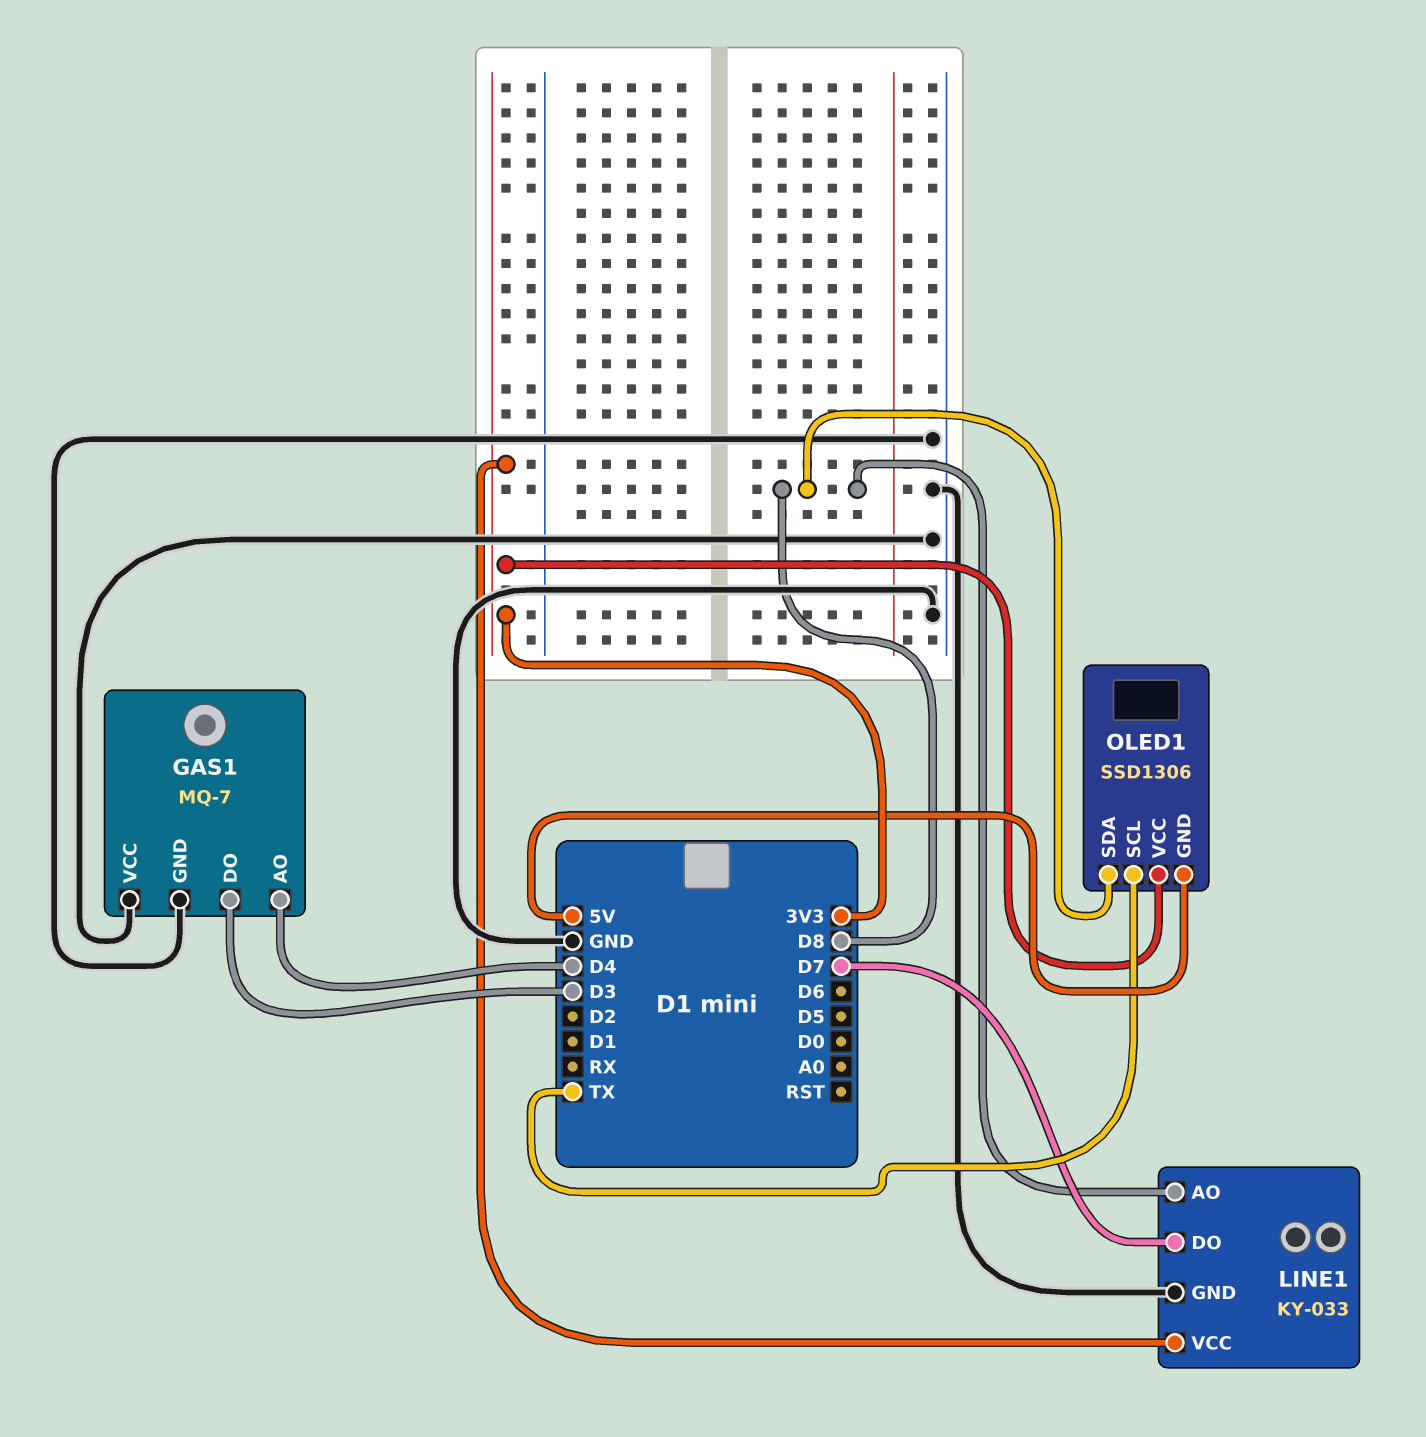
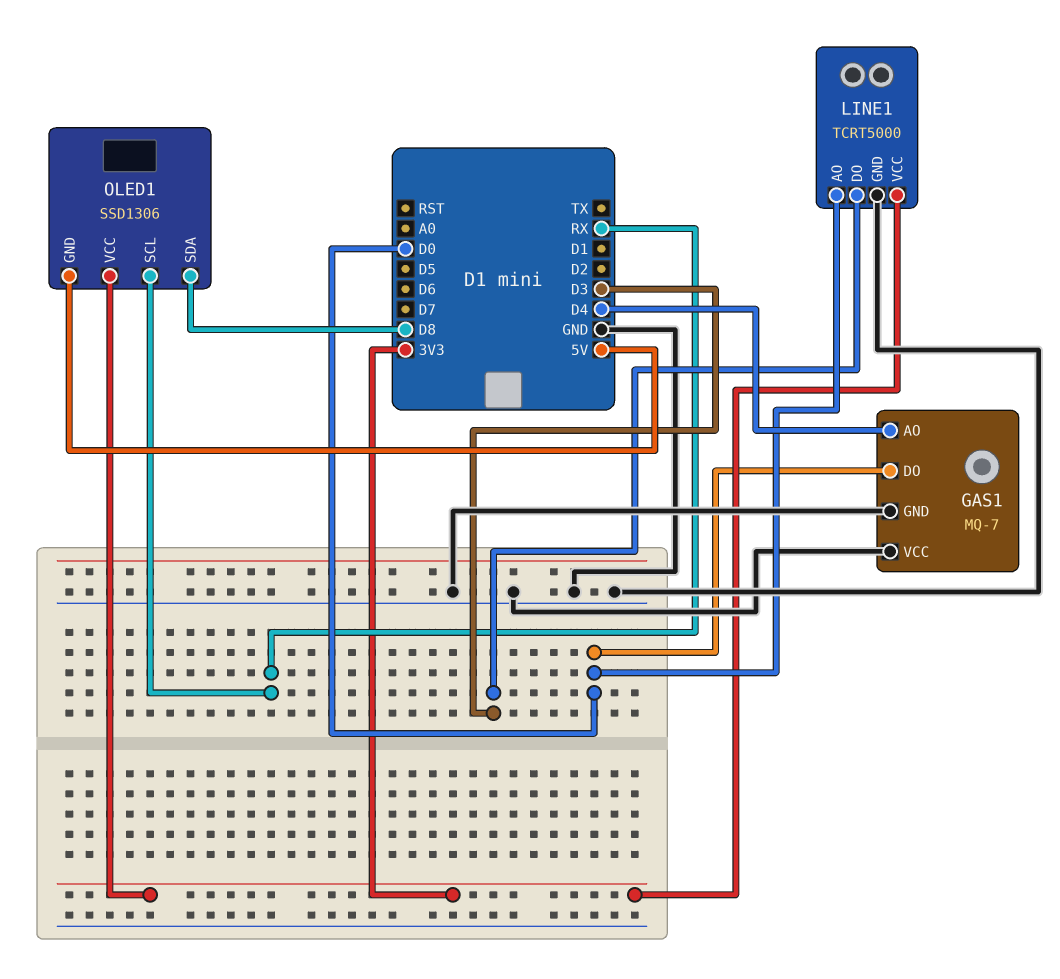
GAS1 pin DO: D3 -> D0
LINE1: KY-033 -> TCRT5000
LINE1 pin AO: D8 -> D0
LINE1 pin DO: D7 -> D3
OLED1 pin SCL: TX -> RX

